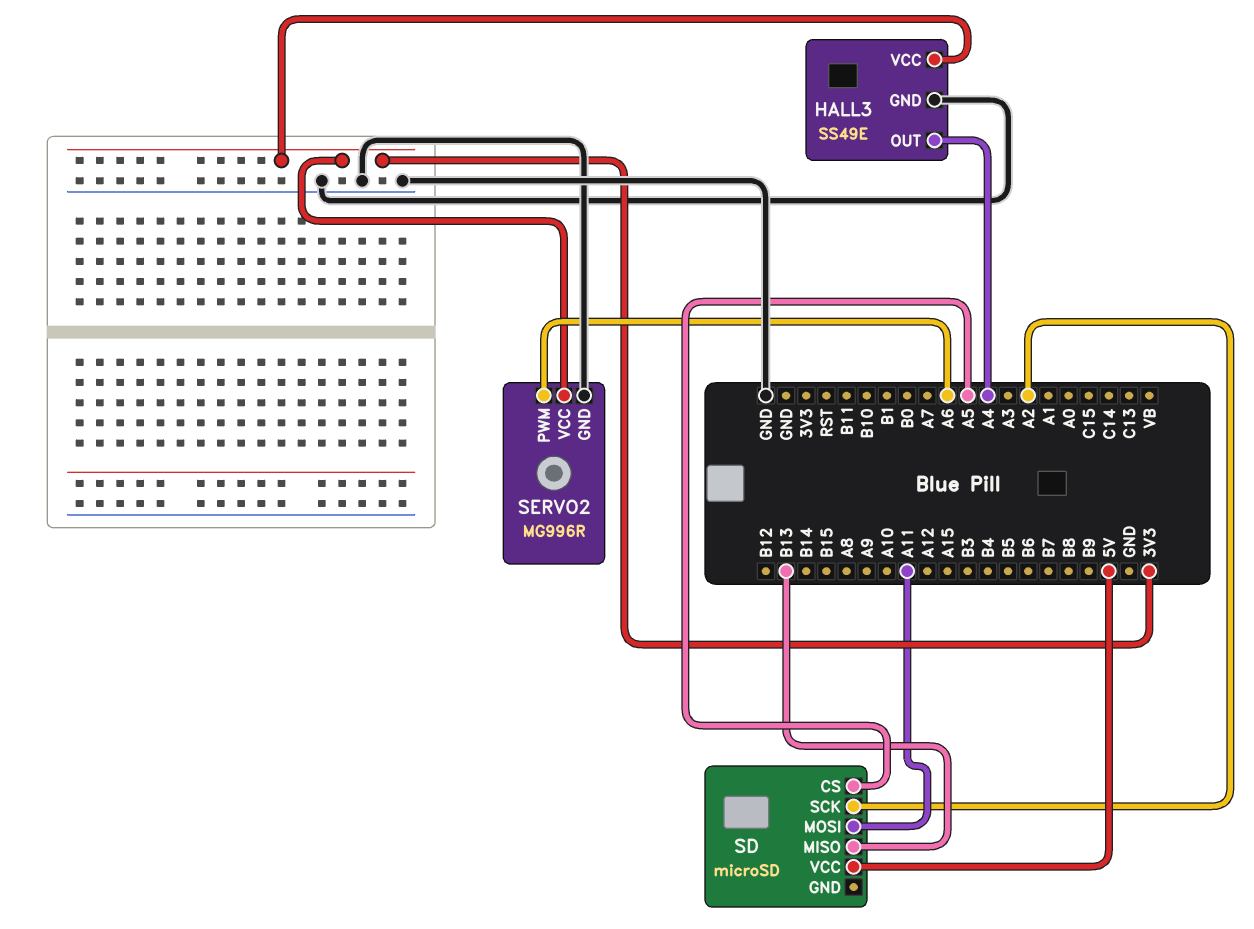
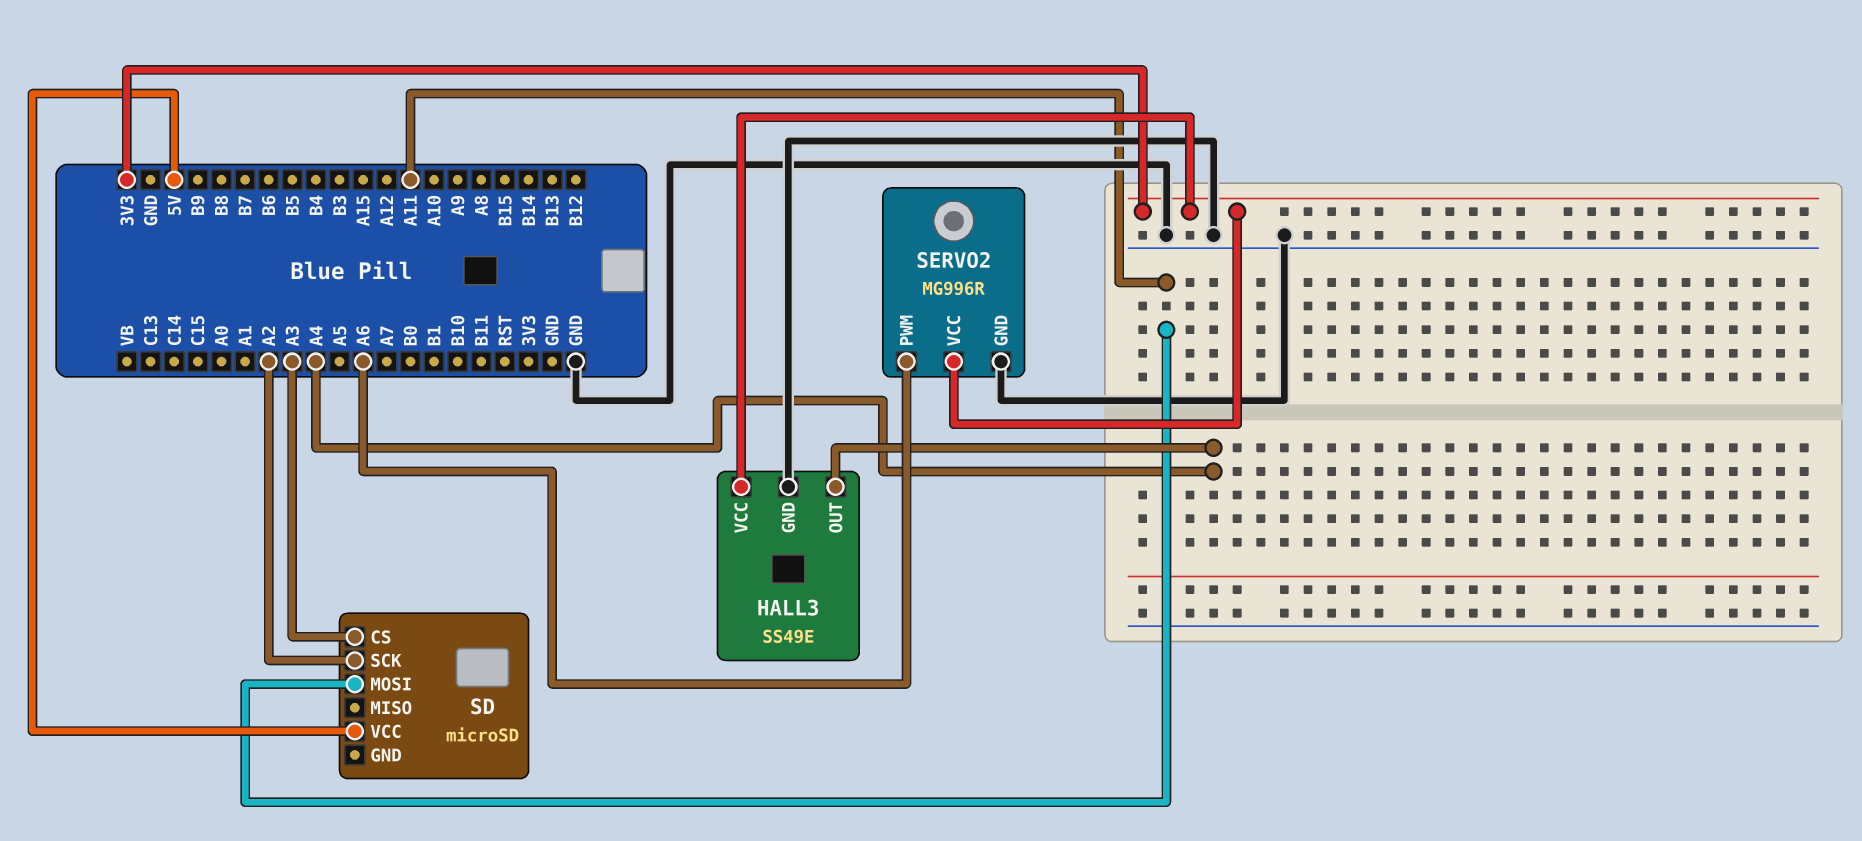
SD pin CS: A5 -> A3
SD pin MISO: B13 -> none

